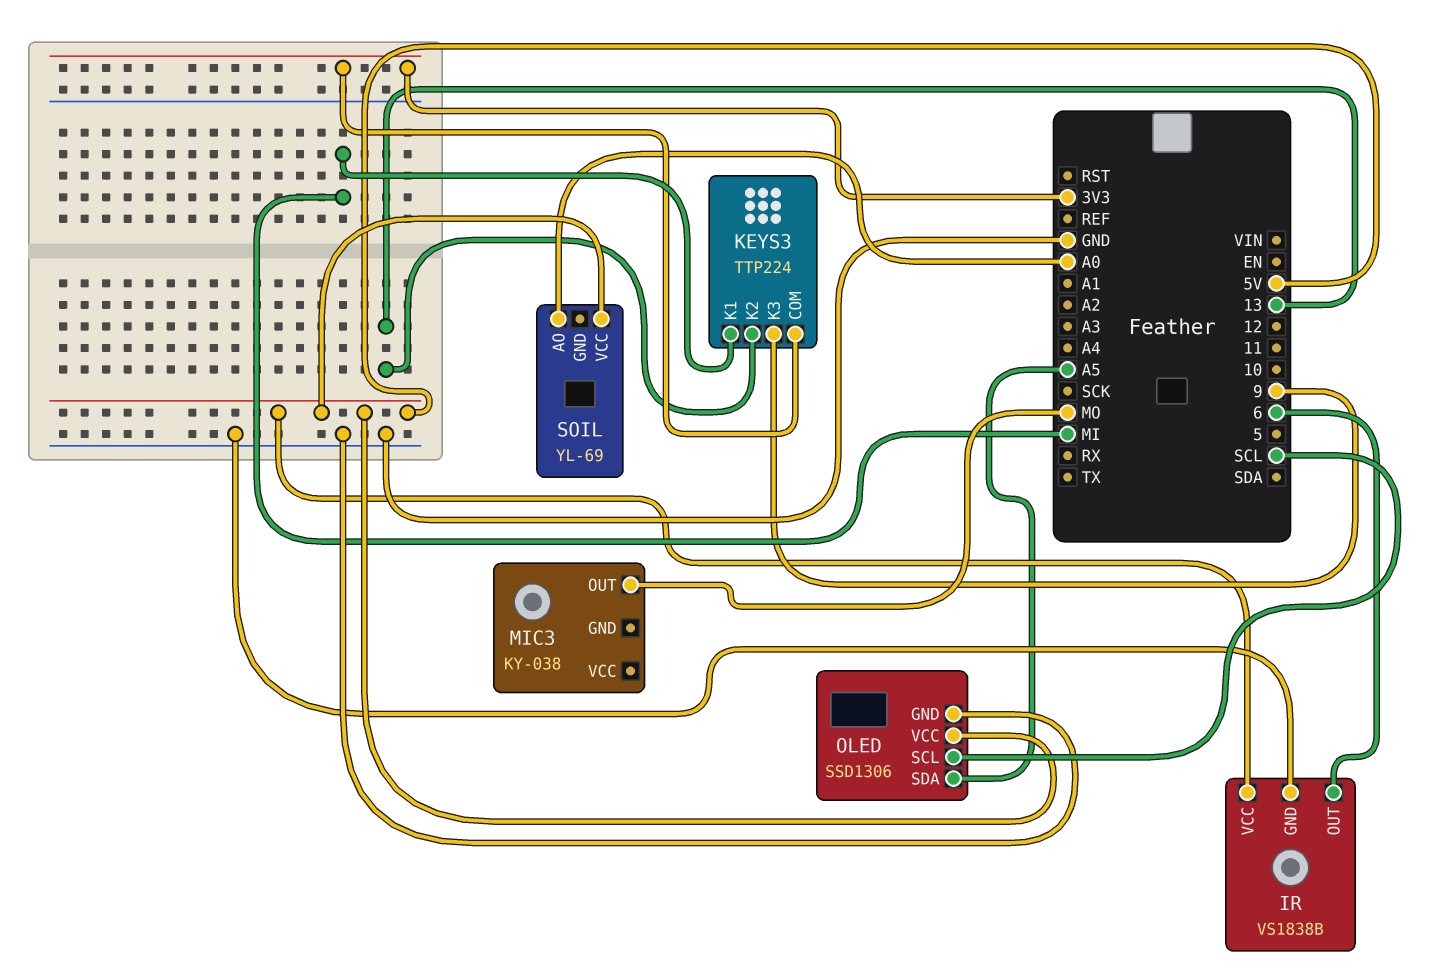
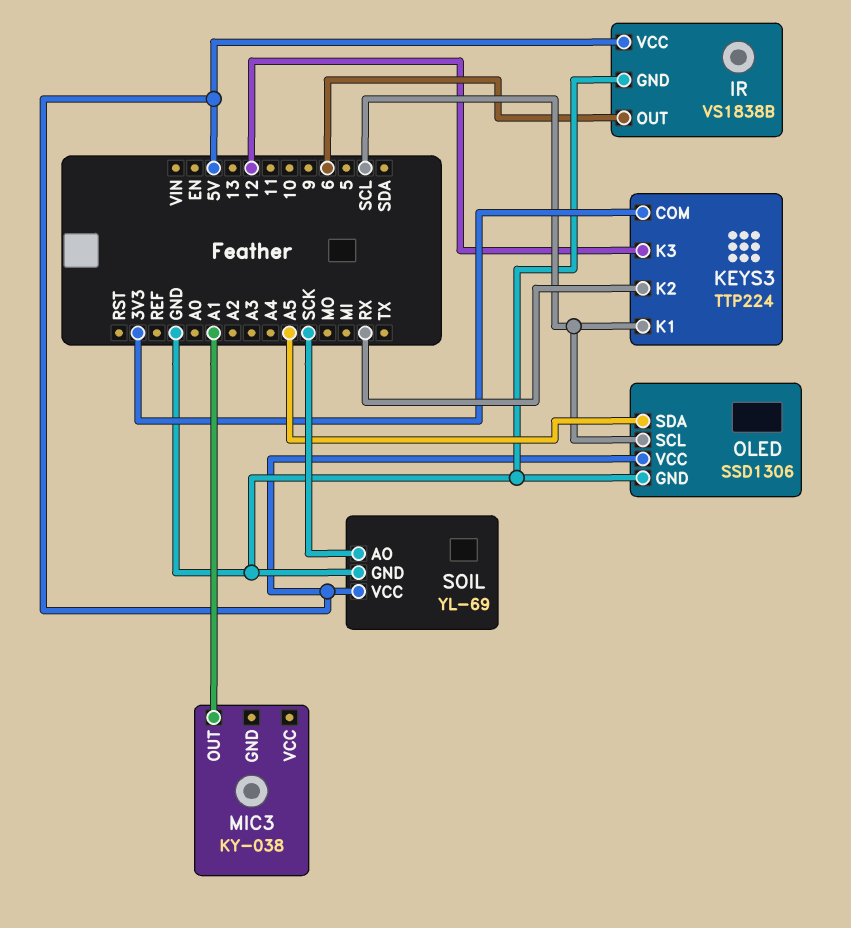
KEYS3 pin K1: MI -> SCL
KEYS3 pin K2: 13 -> RX
KEYS3 pin K3: 9 -> 12
MIC3 pin OUT: MO -> A1
SOIL pin AO: A0 -> SCK
SOIL pin GND: none -> GND

